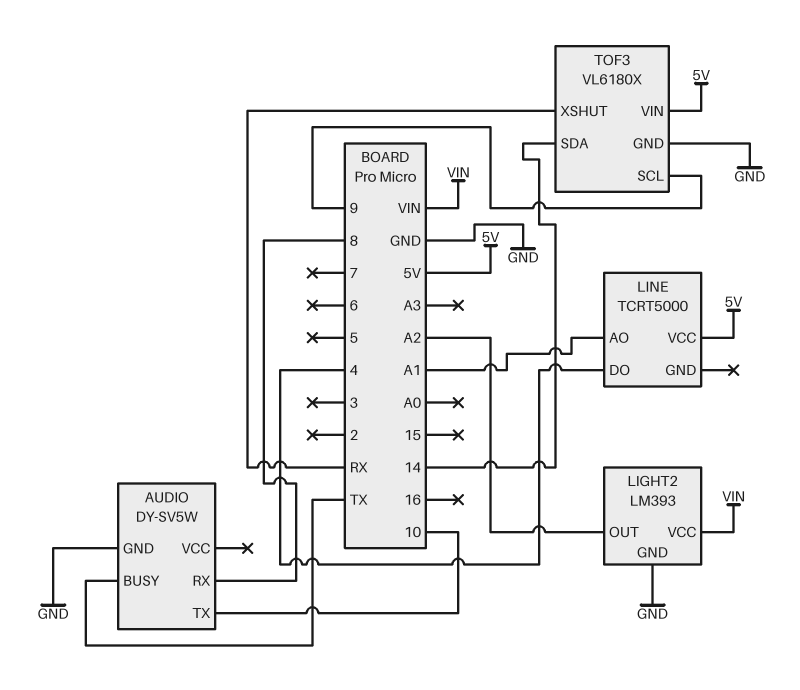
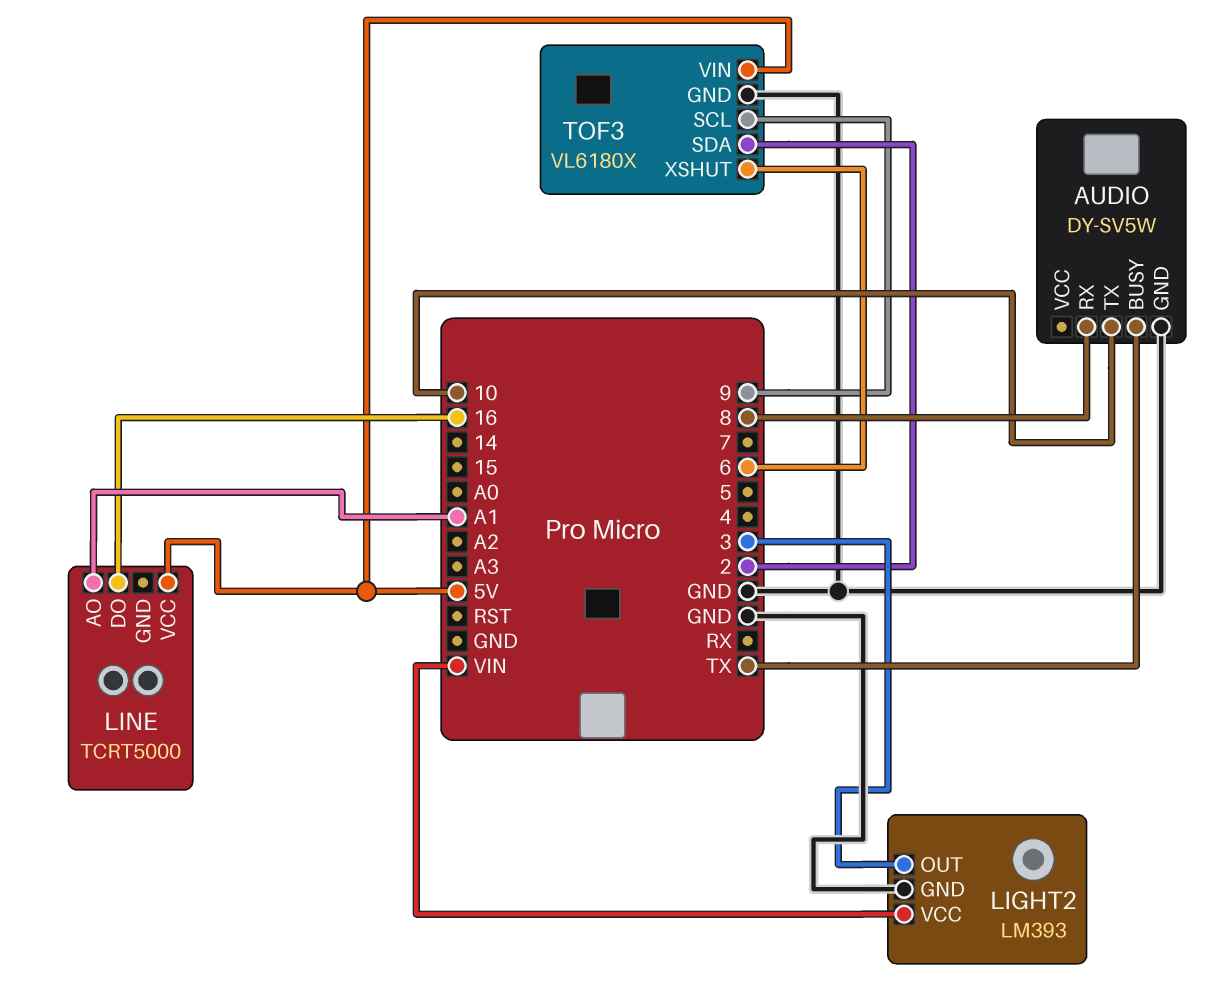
LIGHT2 pin OUT: A2 -> 3
LINE pin DO: 4 -> 16
TOF3 pin SDA: 14 -> 2
TOF3 pin XSHUT: RX -> 6

